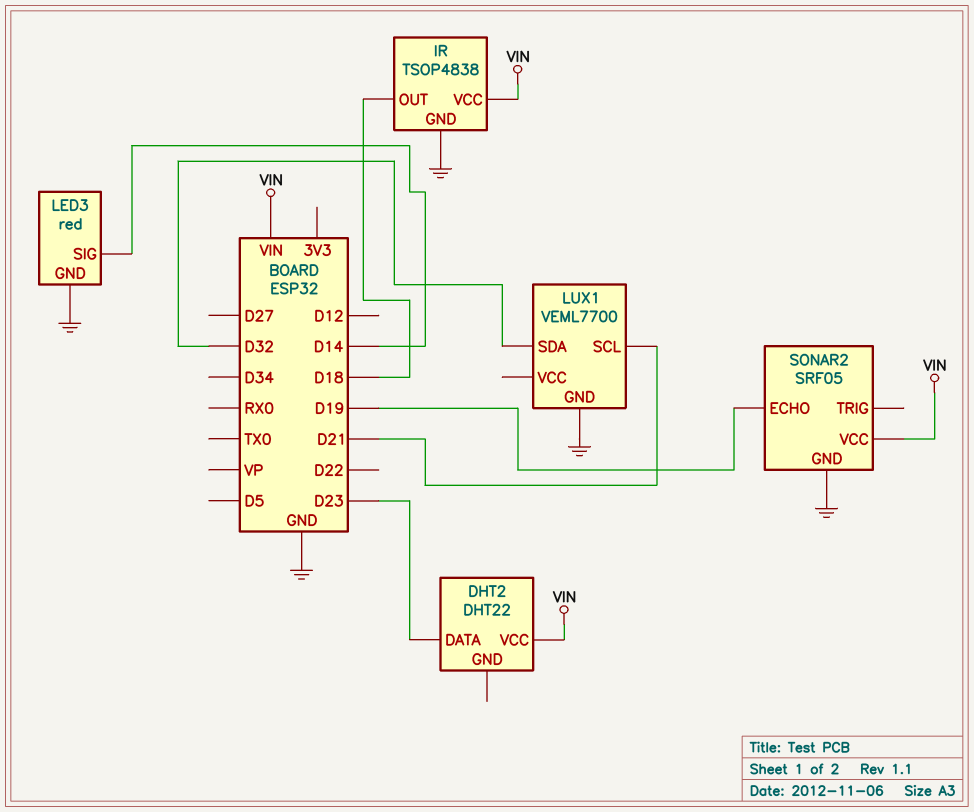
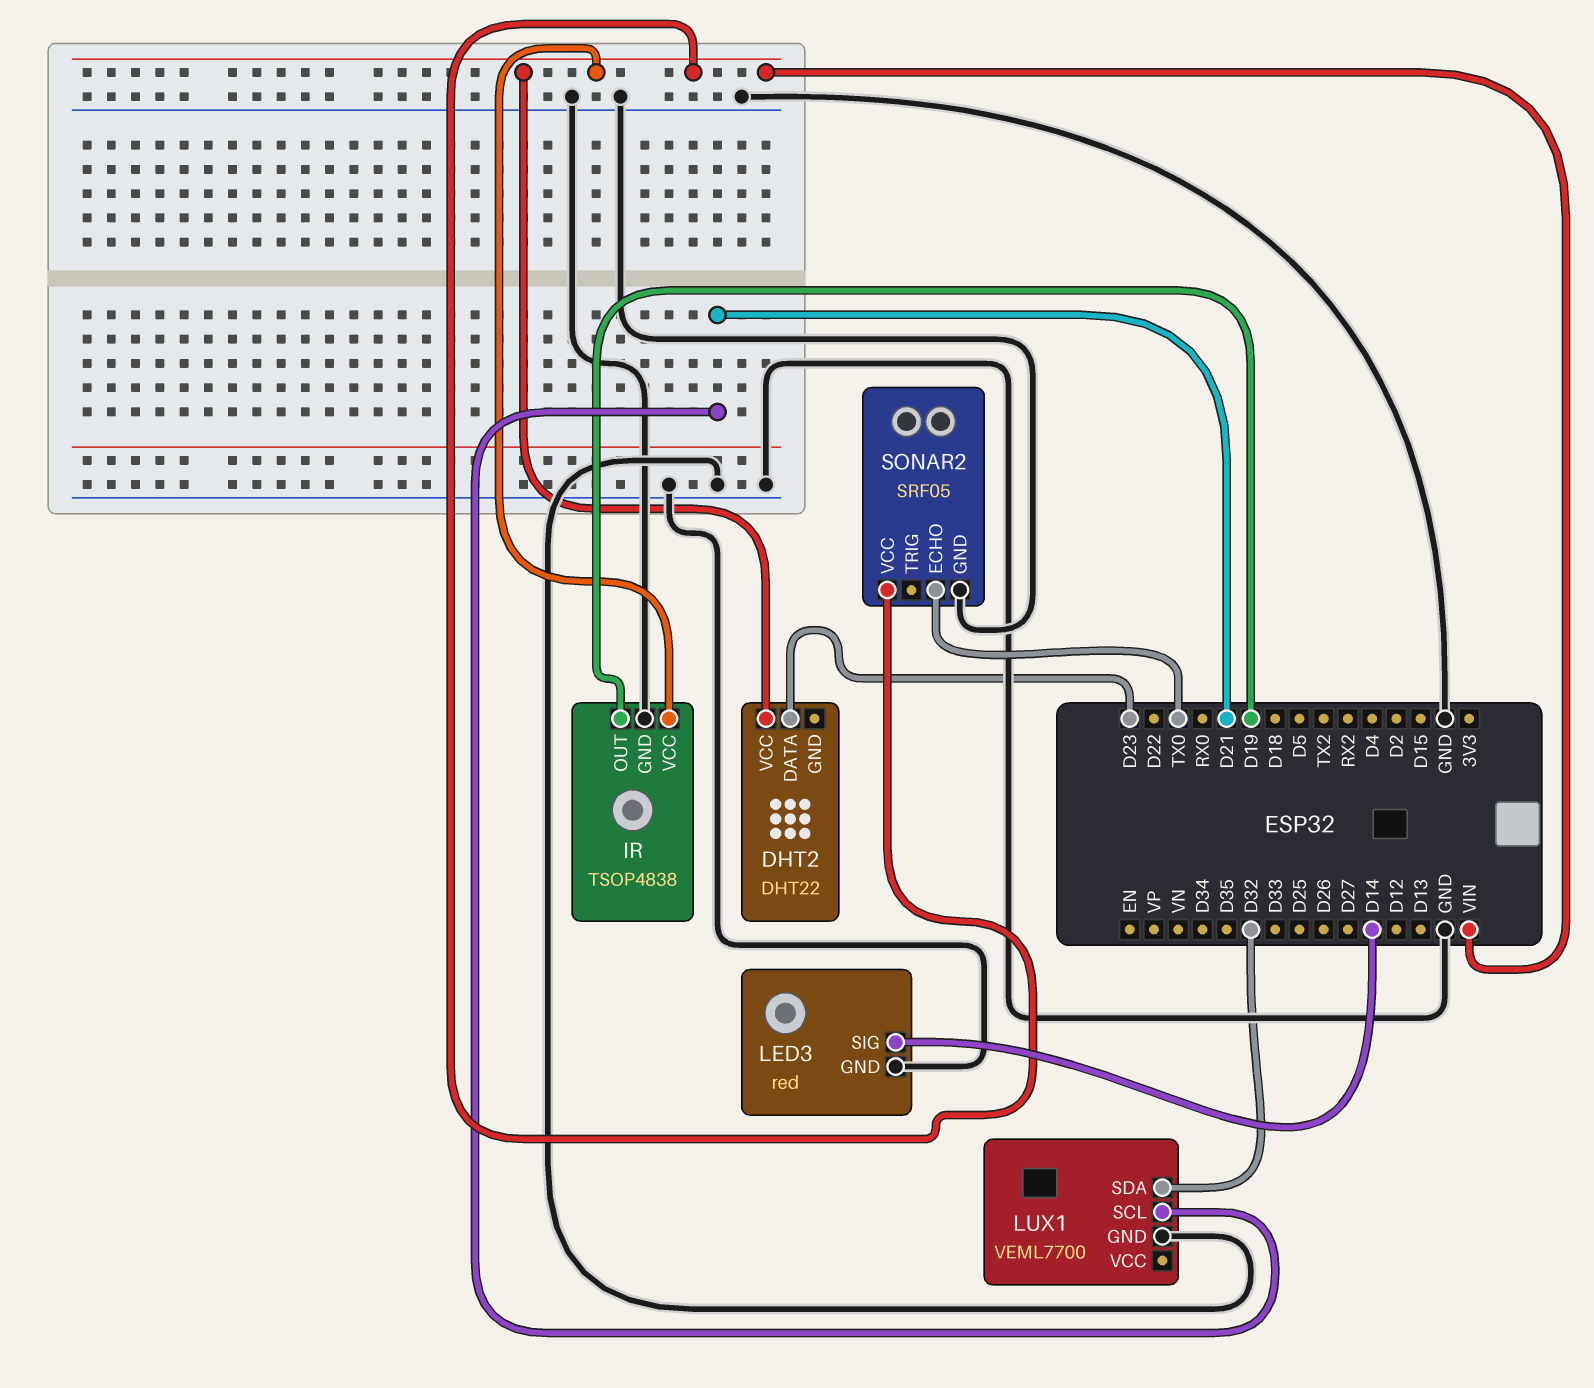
IR pin OUT: D18 -> D19
SONAR2 pin ECHO: D19 -> TX0

